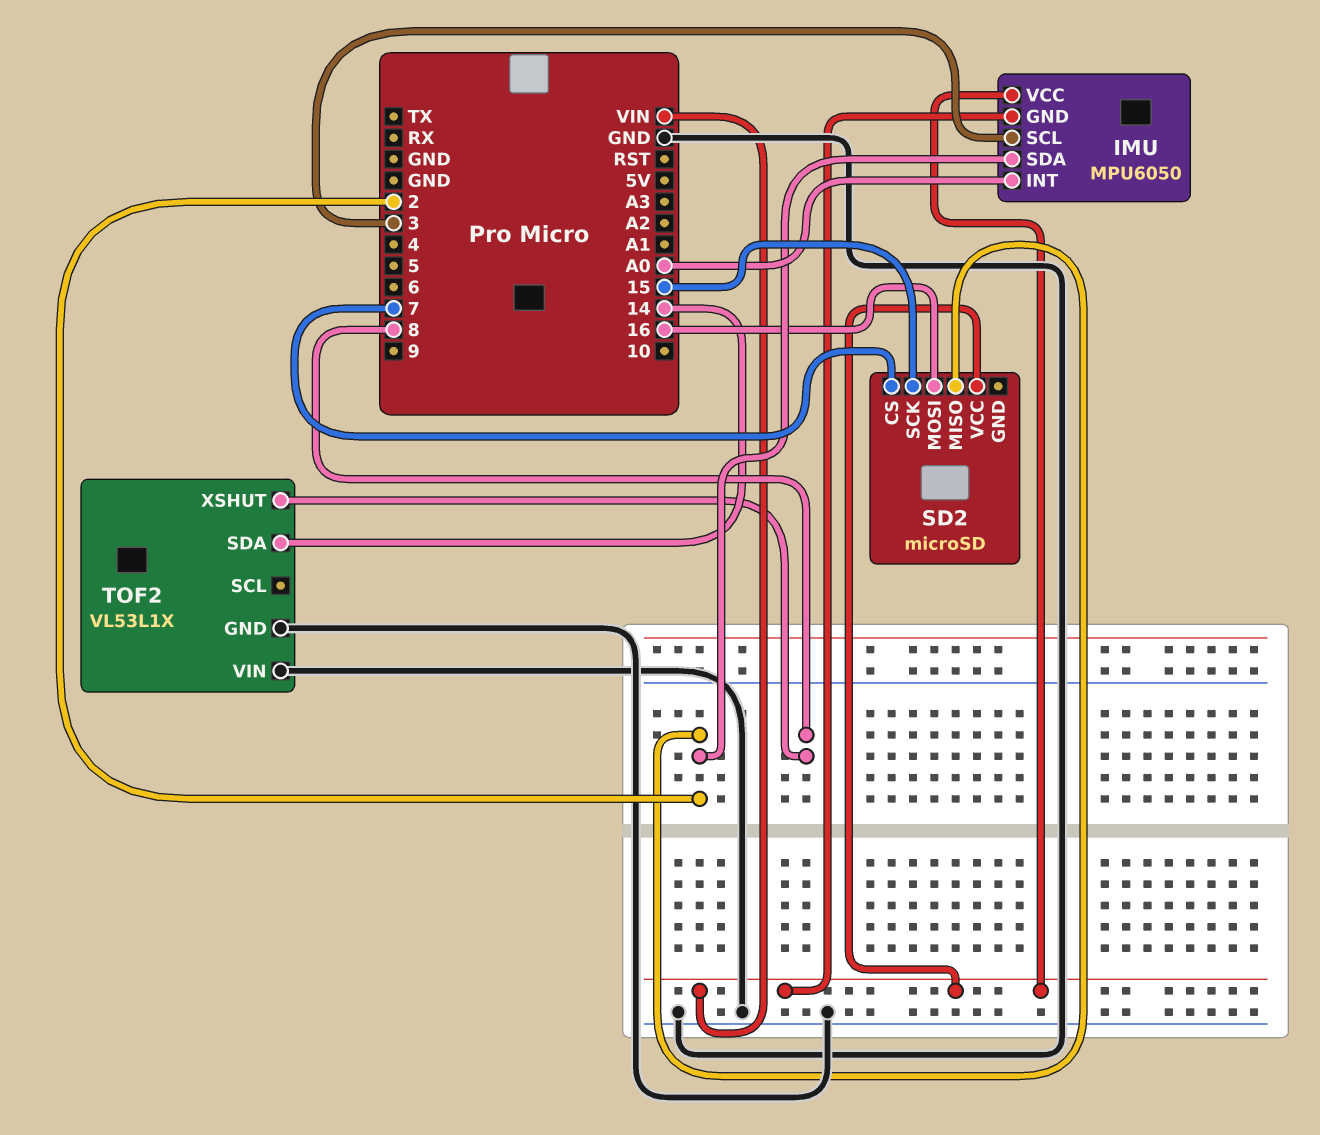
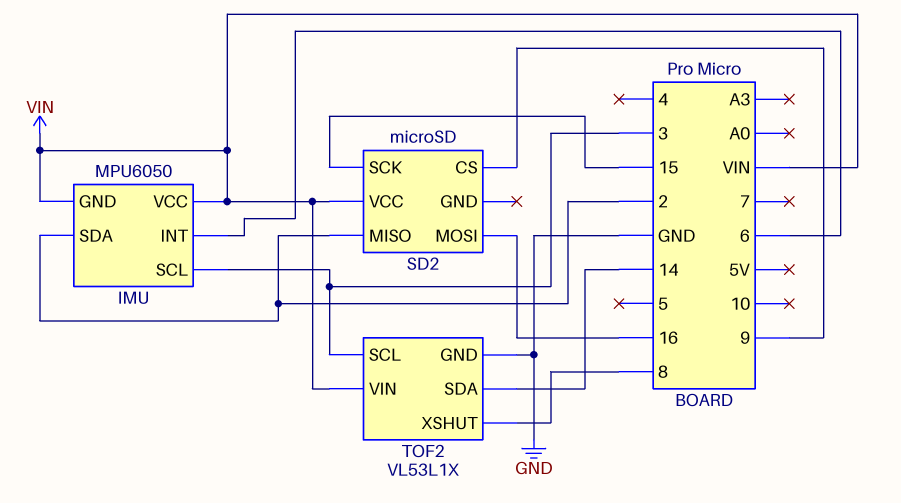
IMU pin INT: A0 -> 6
SD2 pin CS: 7 -> 9
TOF2 pin SCL: none -> 3
TOF2 pin VIN: GND -> VIN

